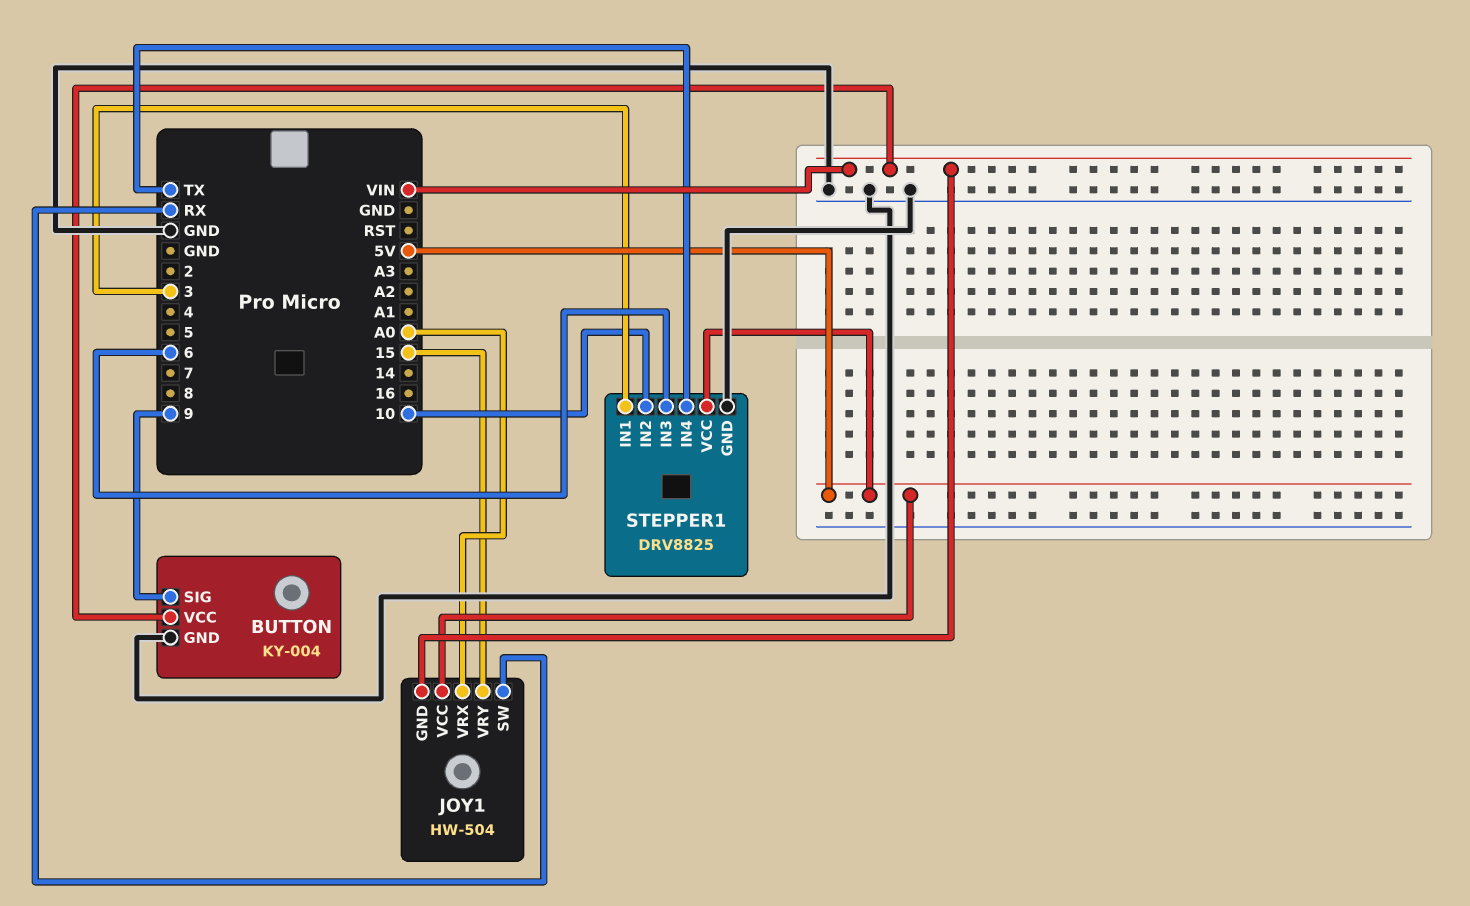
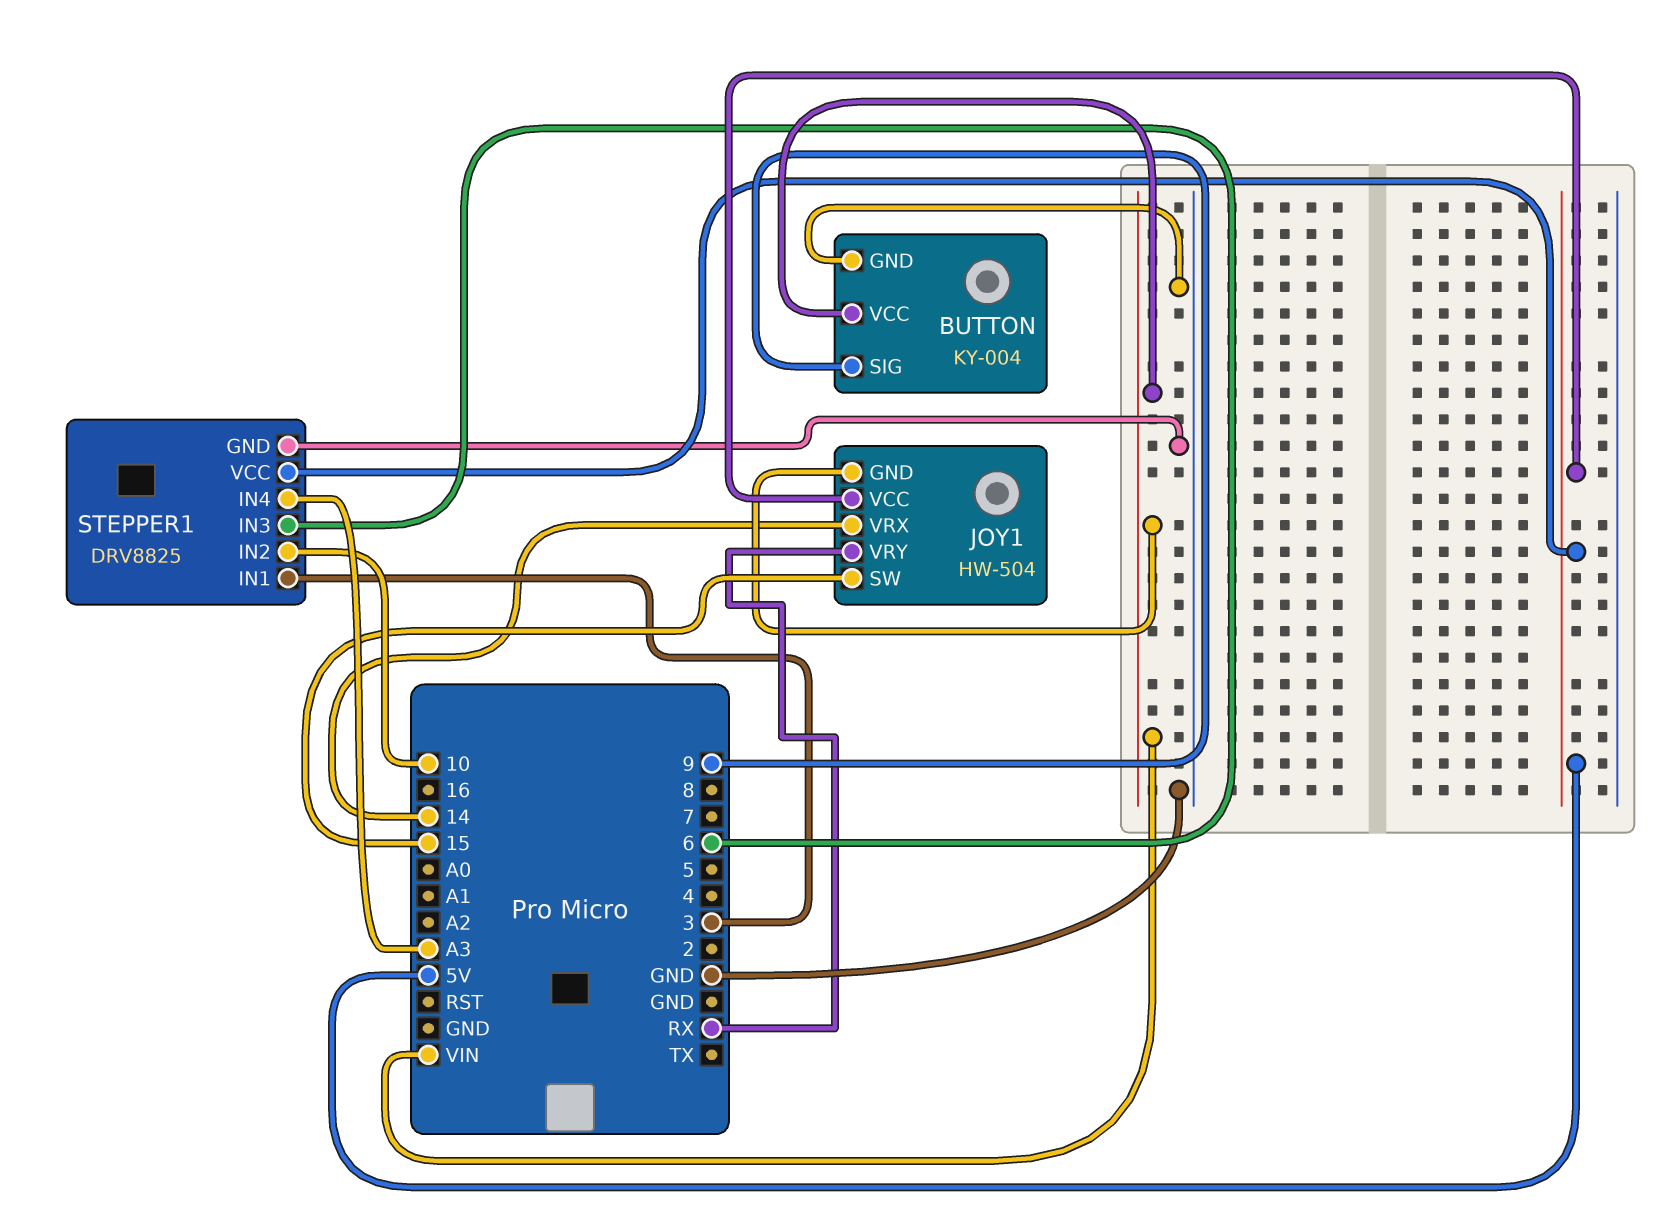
JOY1 pin SW: RX -> 15
JOY1 pin VRX: A0 -> 14
JOY1 pin VRY: 15 -> RX
STEPPER1 pin IN4: TX -> A3

